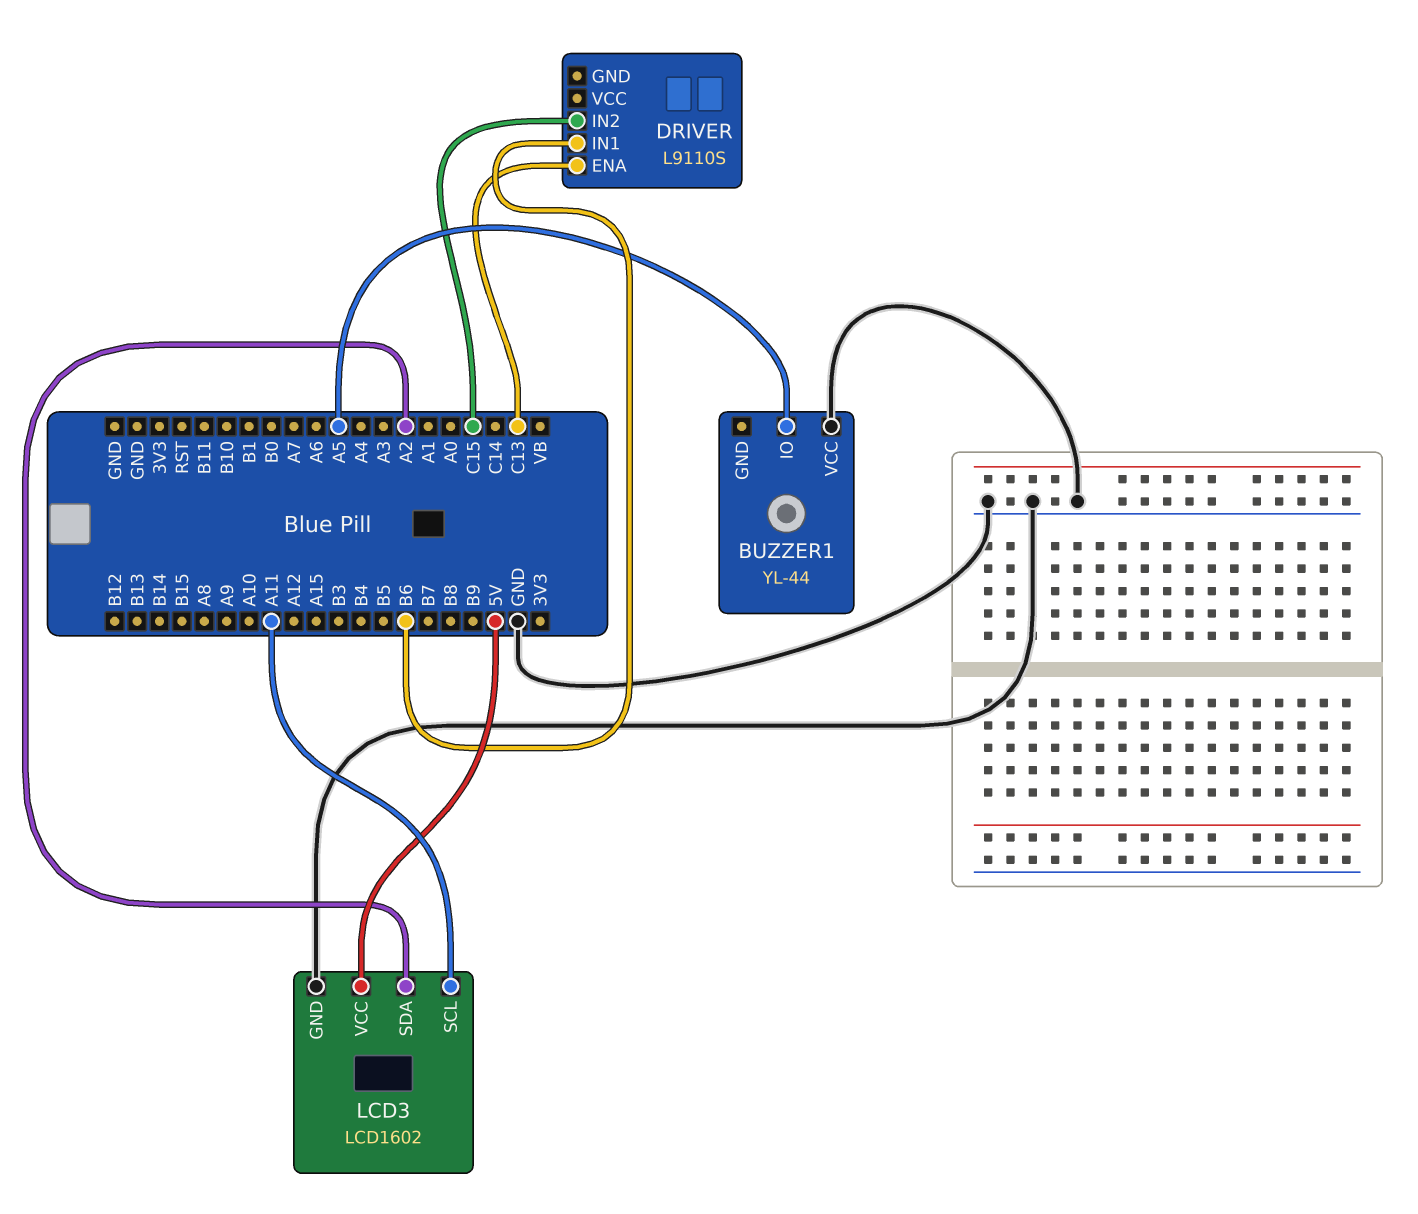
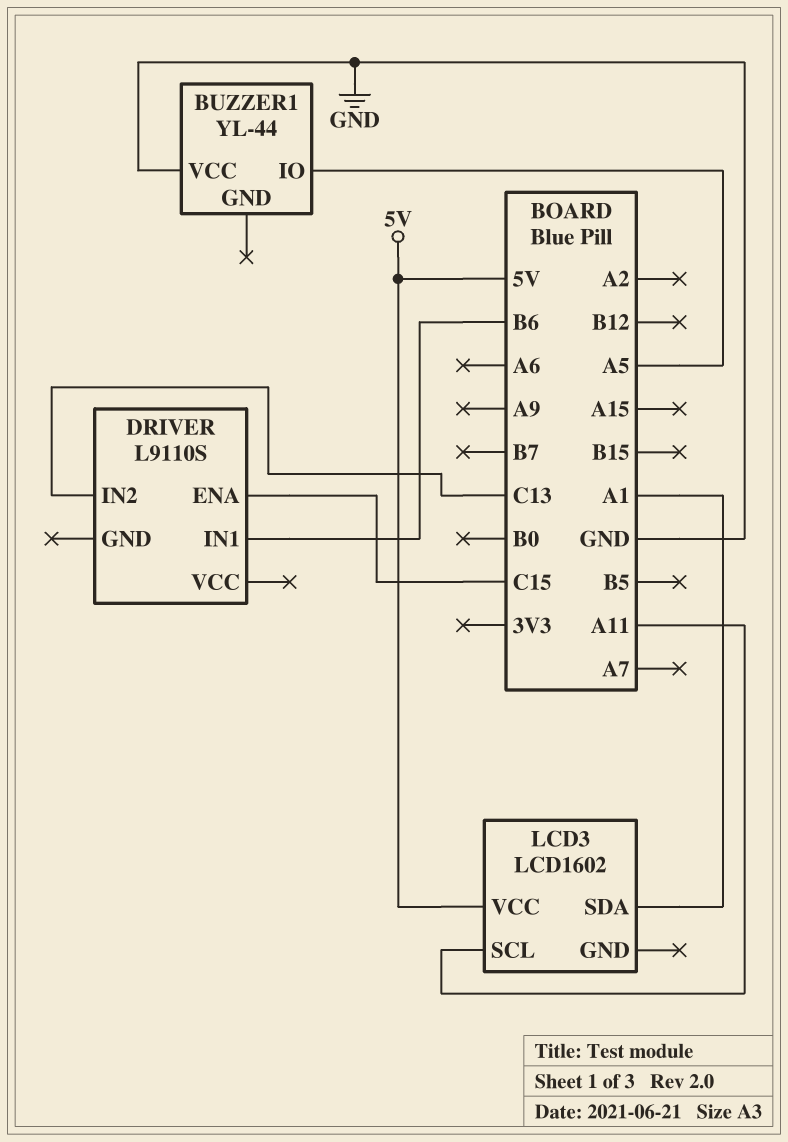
DRIVER pin ENA: C13 -> C15
DRIVER pin IN2: C15 -> C13
LCD3 pin GND: GND -> none
LCD3 pin SDA: A2 -> A1

